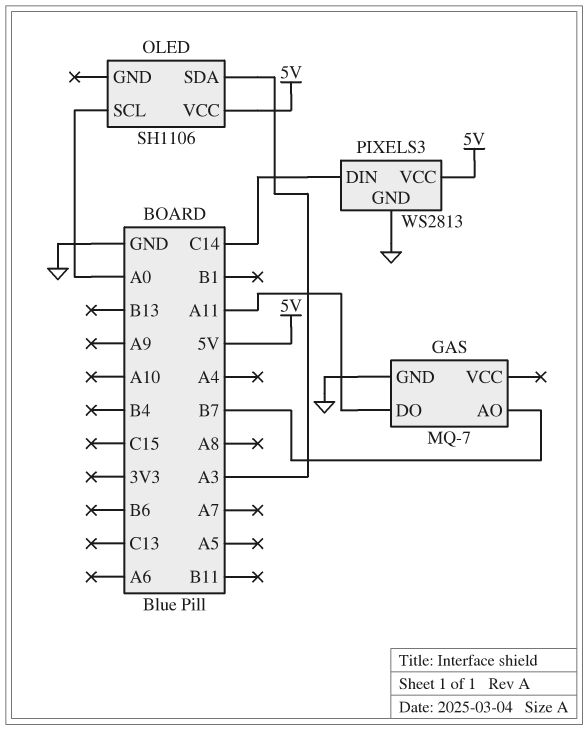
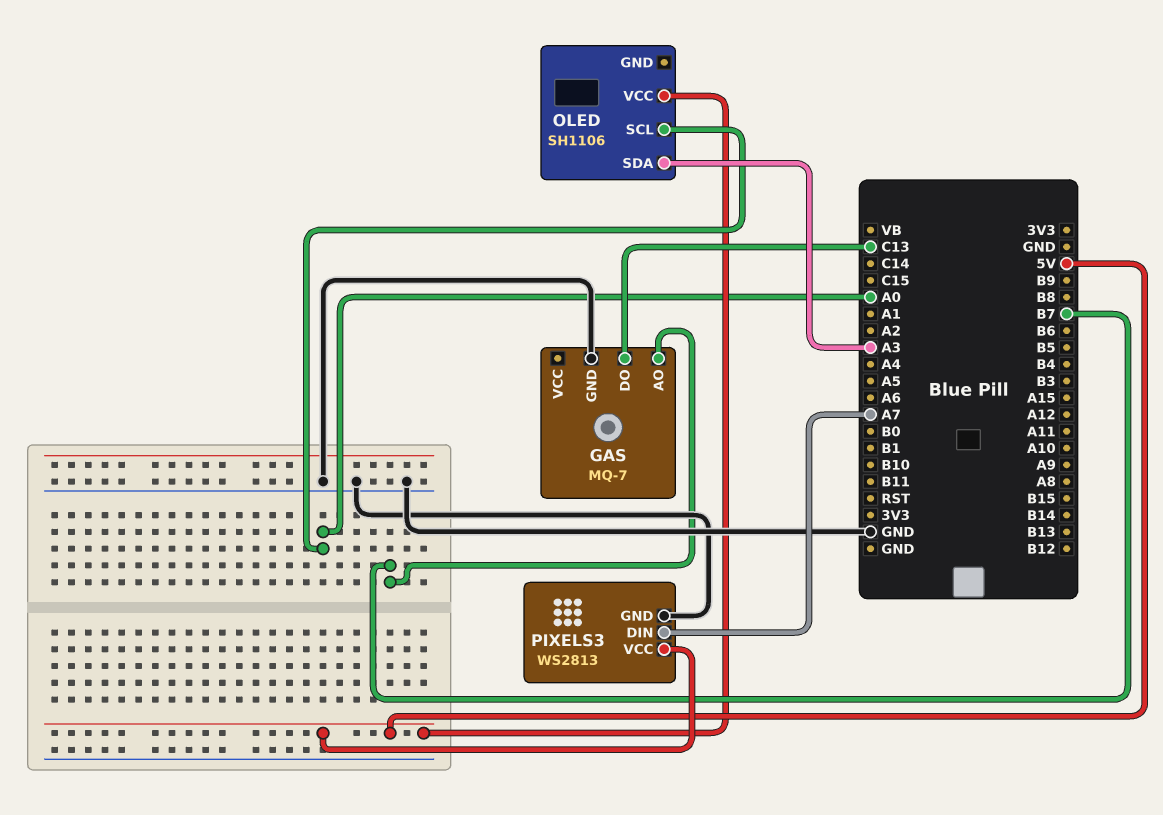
GAS pin DO: A11 -> C13
PIXELS3 pin DIN: C14 -> A7

